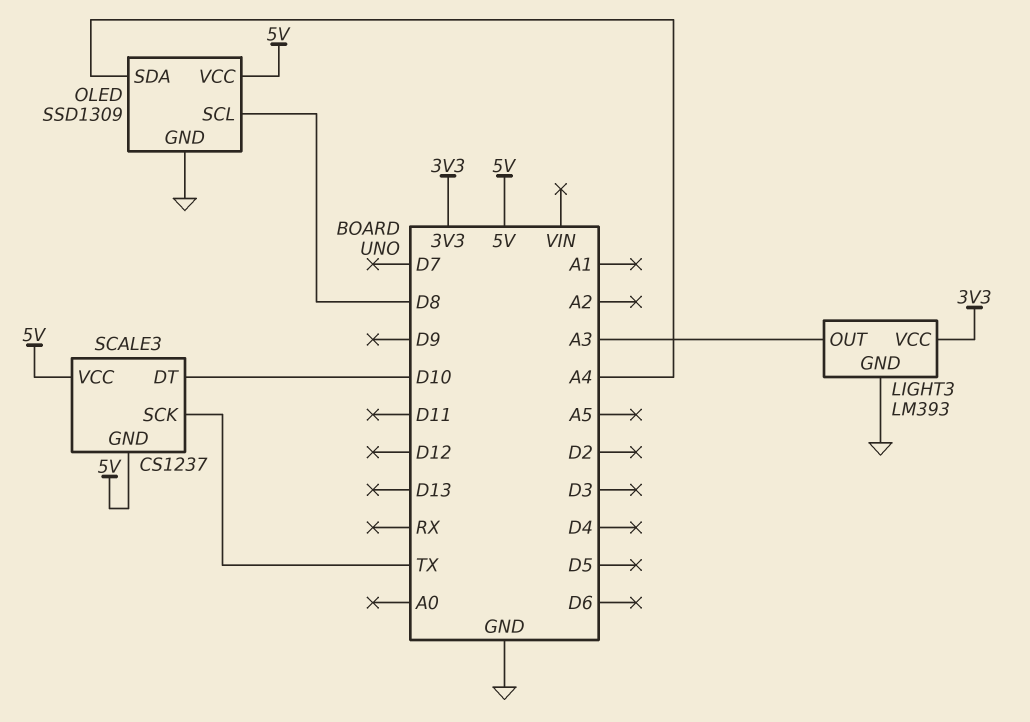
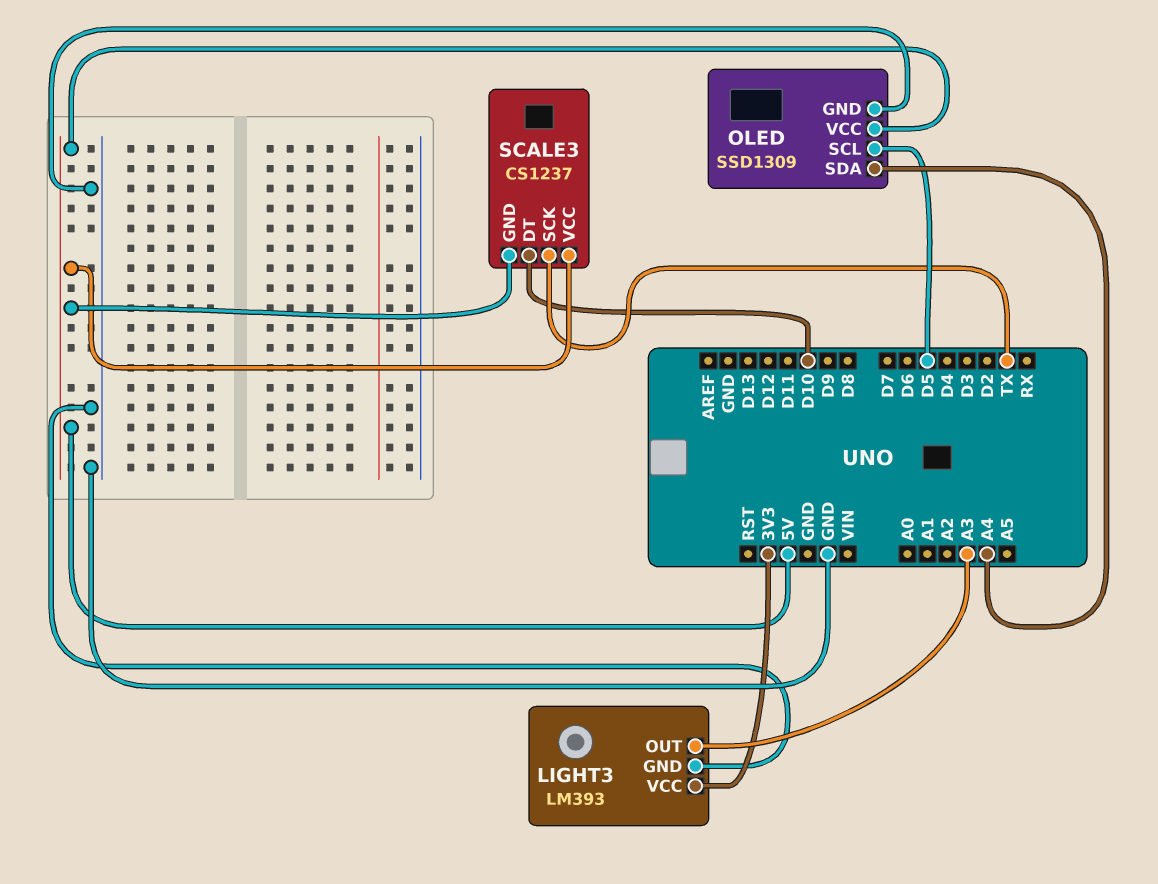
OLED pin SCL: D8 -> D5

